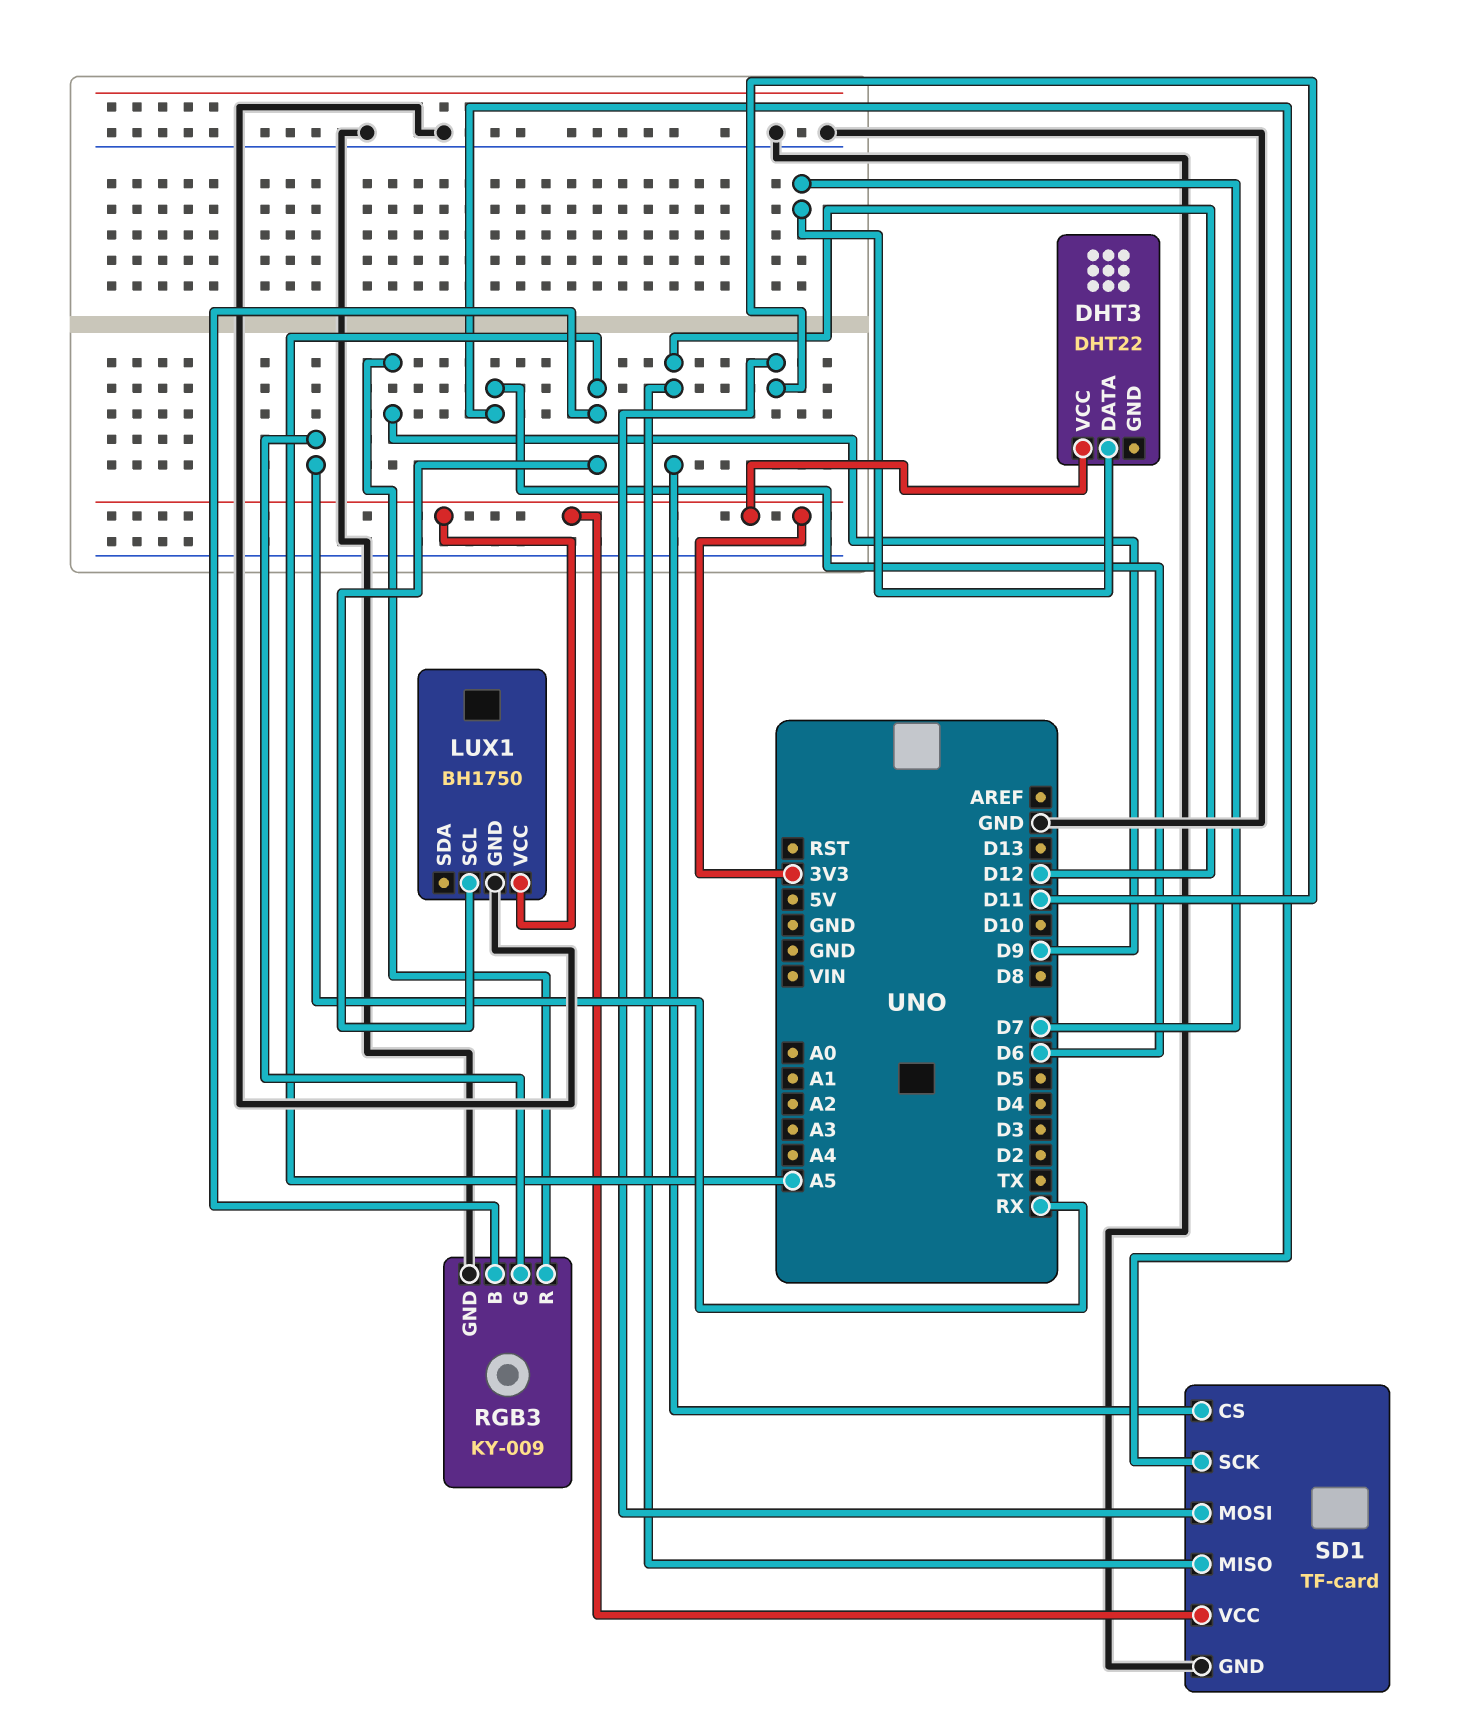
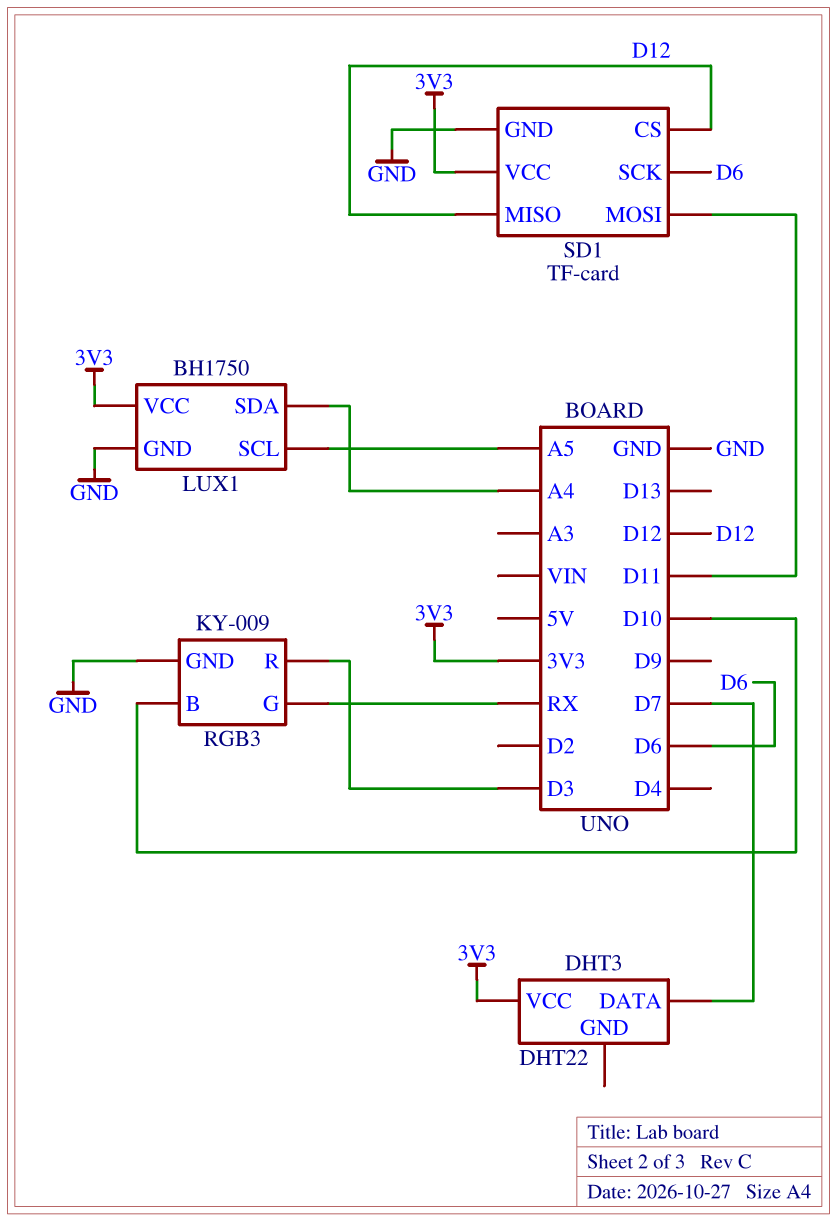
LUX1 pin SDA: none -> A4
RGB3 pin B: A5 -> D10
RGB3 pin R: D9 -> D3

